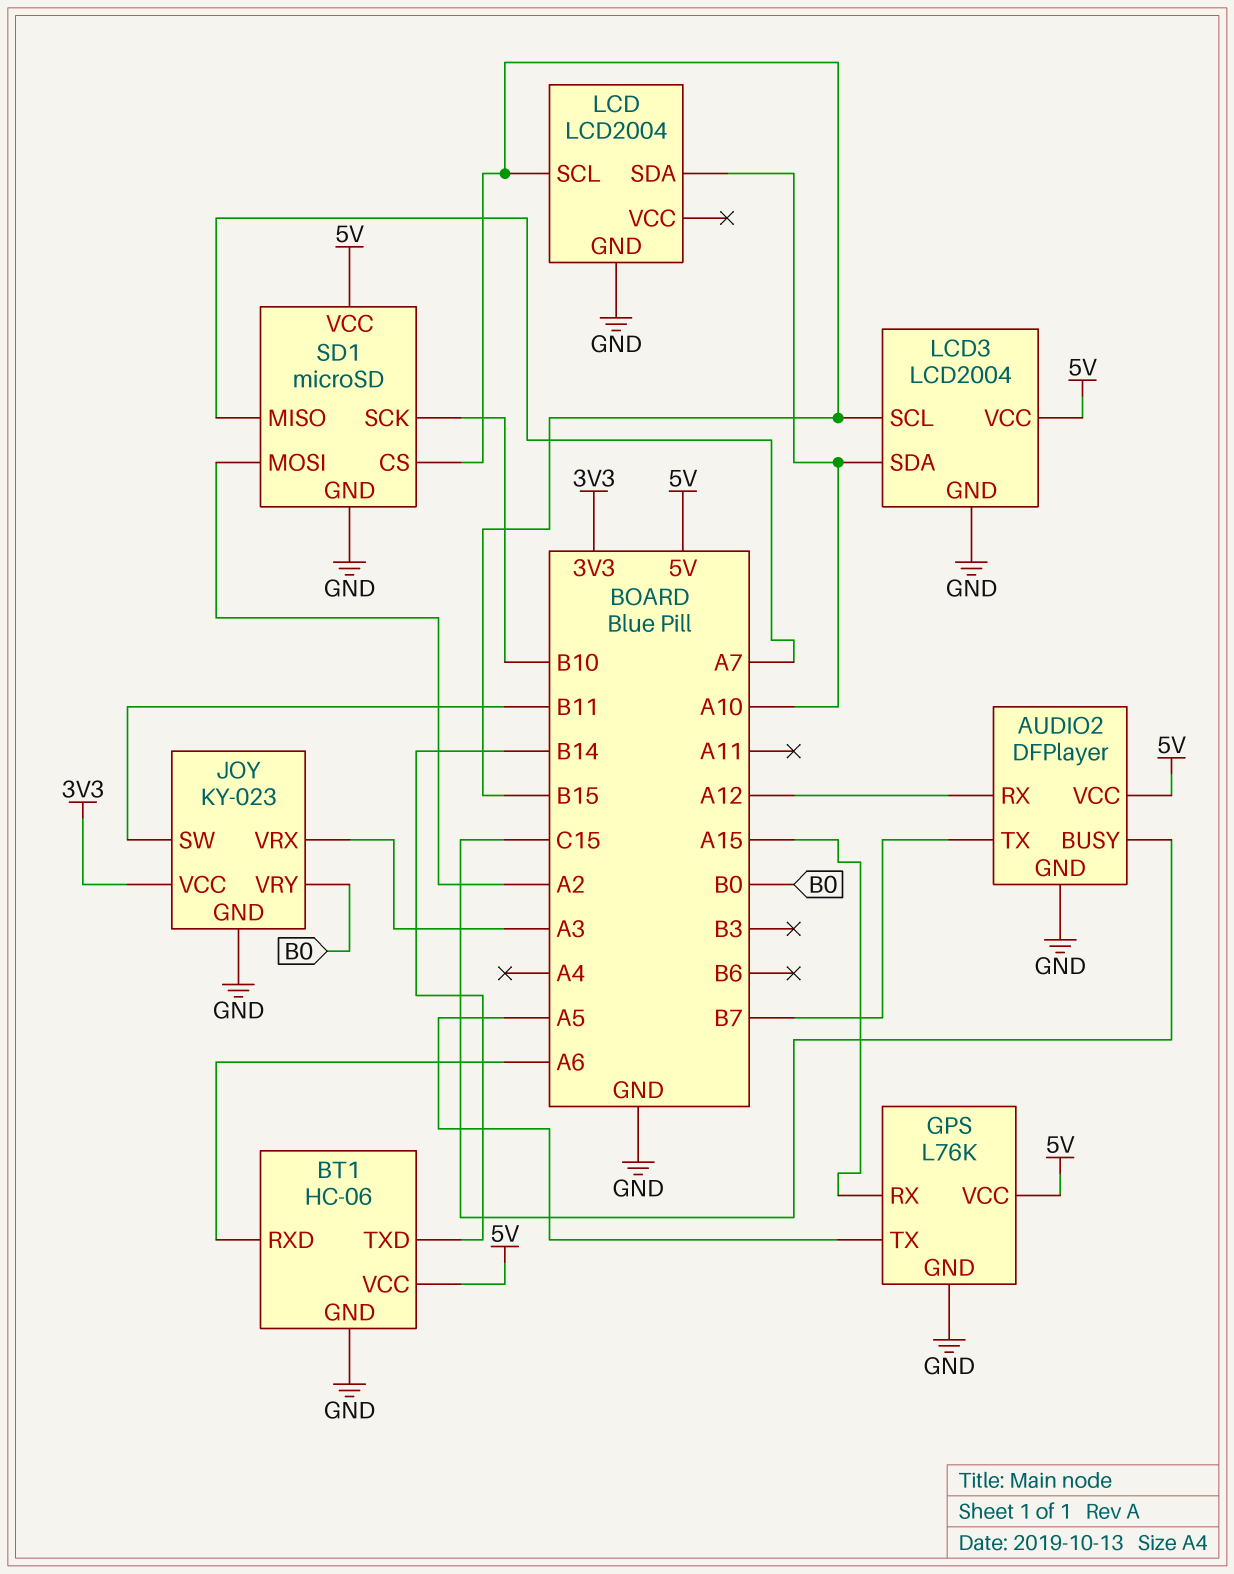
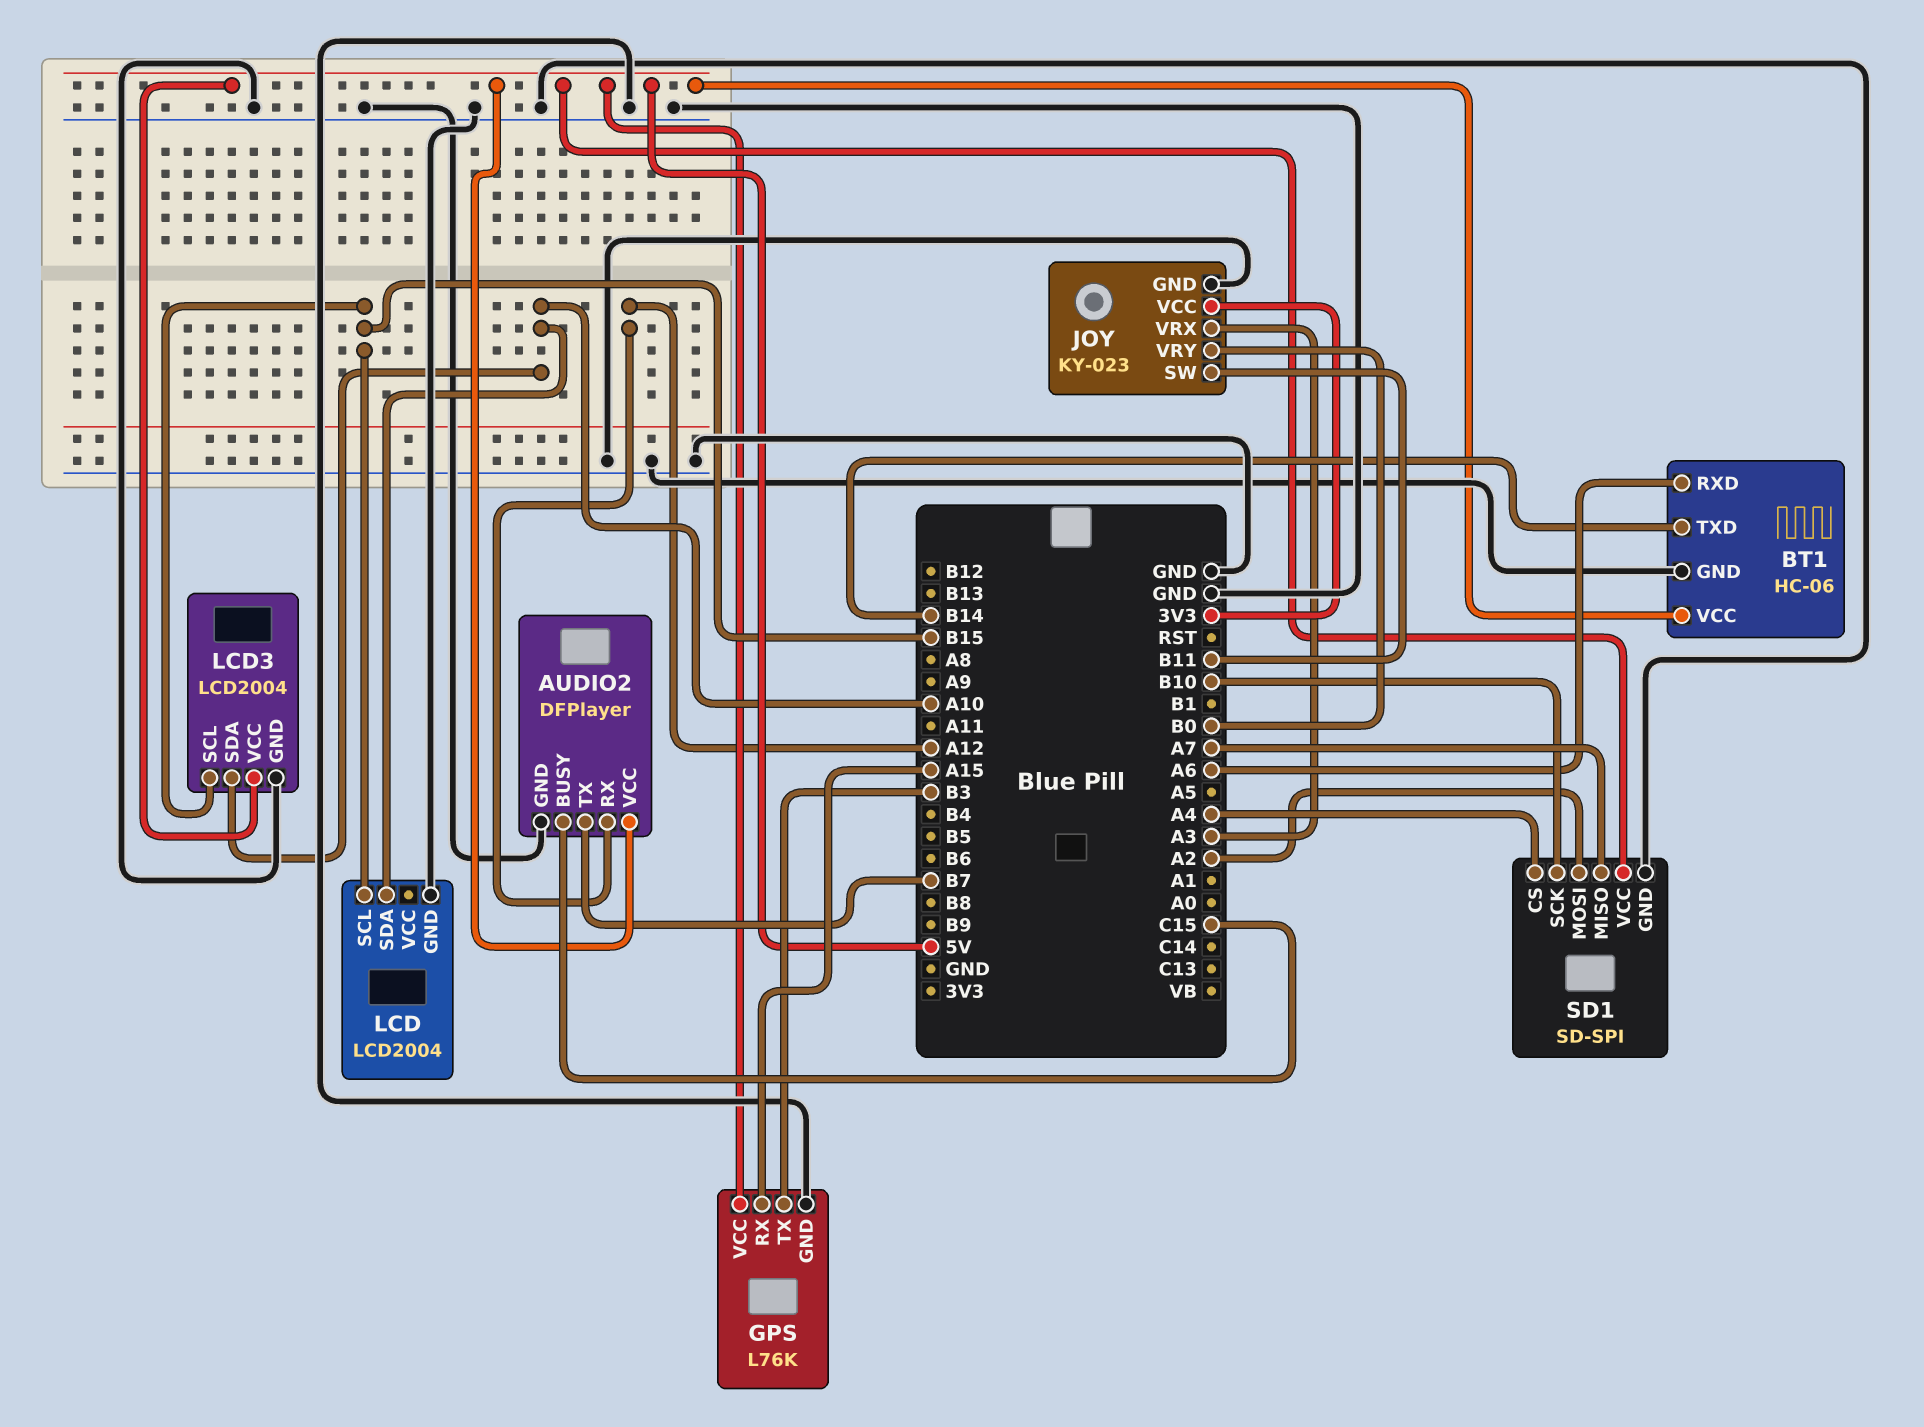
GPS pin TX: A5 -> B3
SD1: microSD -> SD-SPI
SD1 pin CS: B15 -> A4

